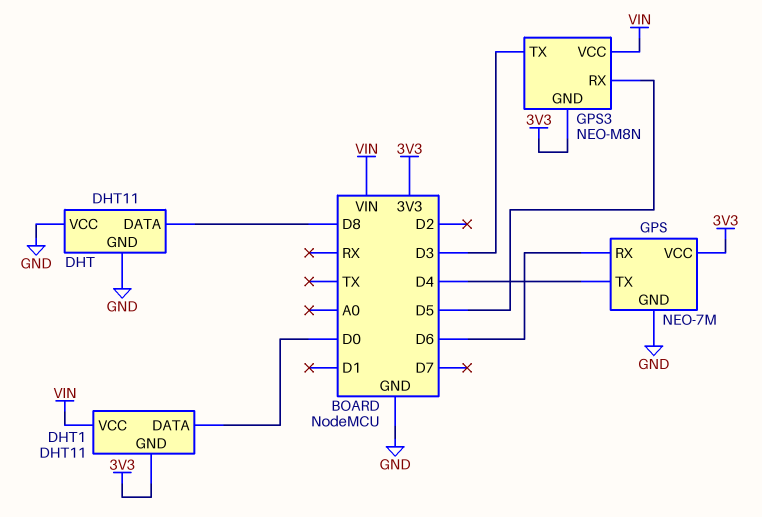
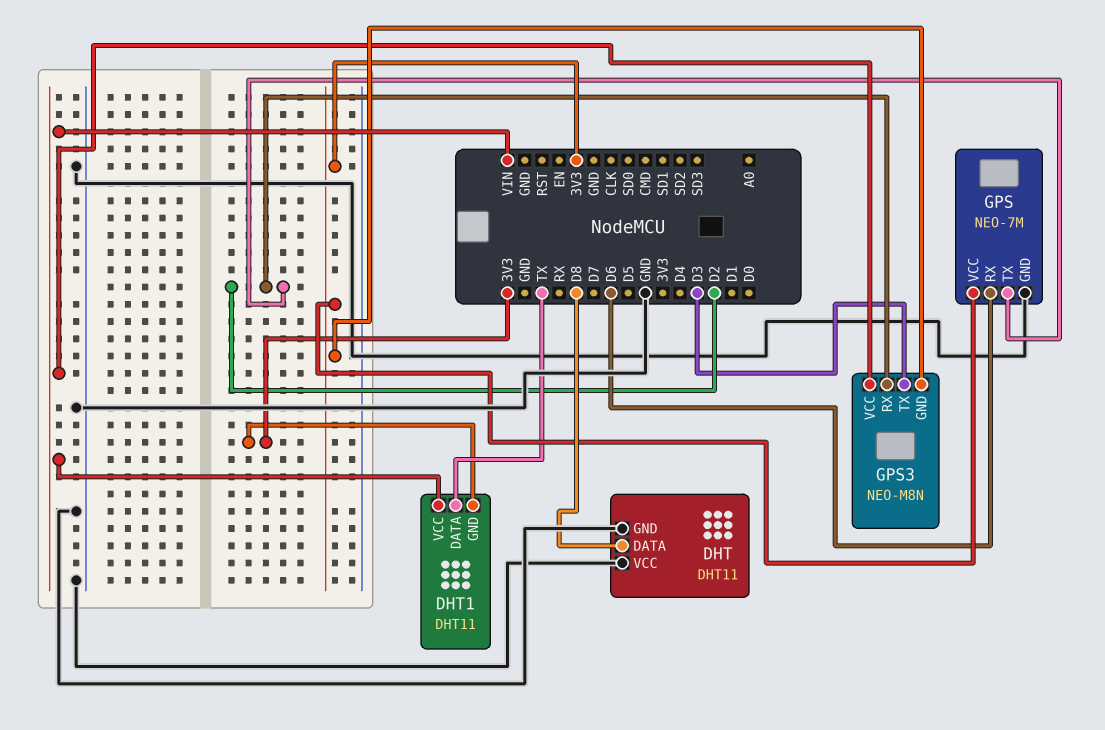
DHT1 pin DATA: D0 -> TX
GPS pin TX: D4 -> D2
GPS3 pin RX: D5 -> D2

